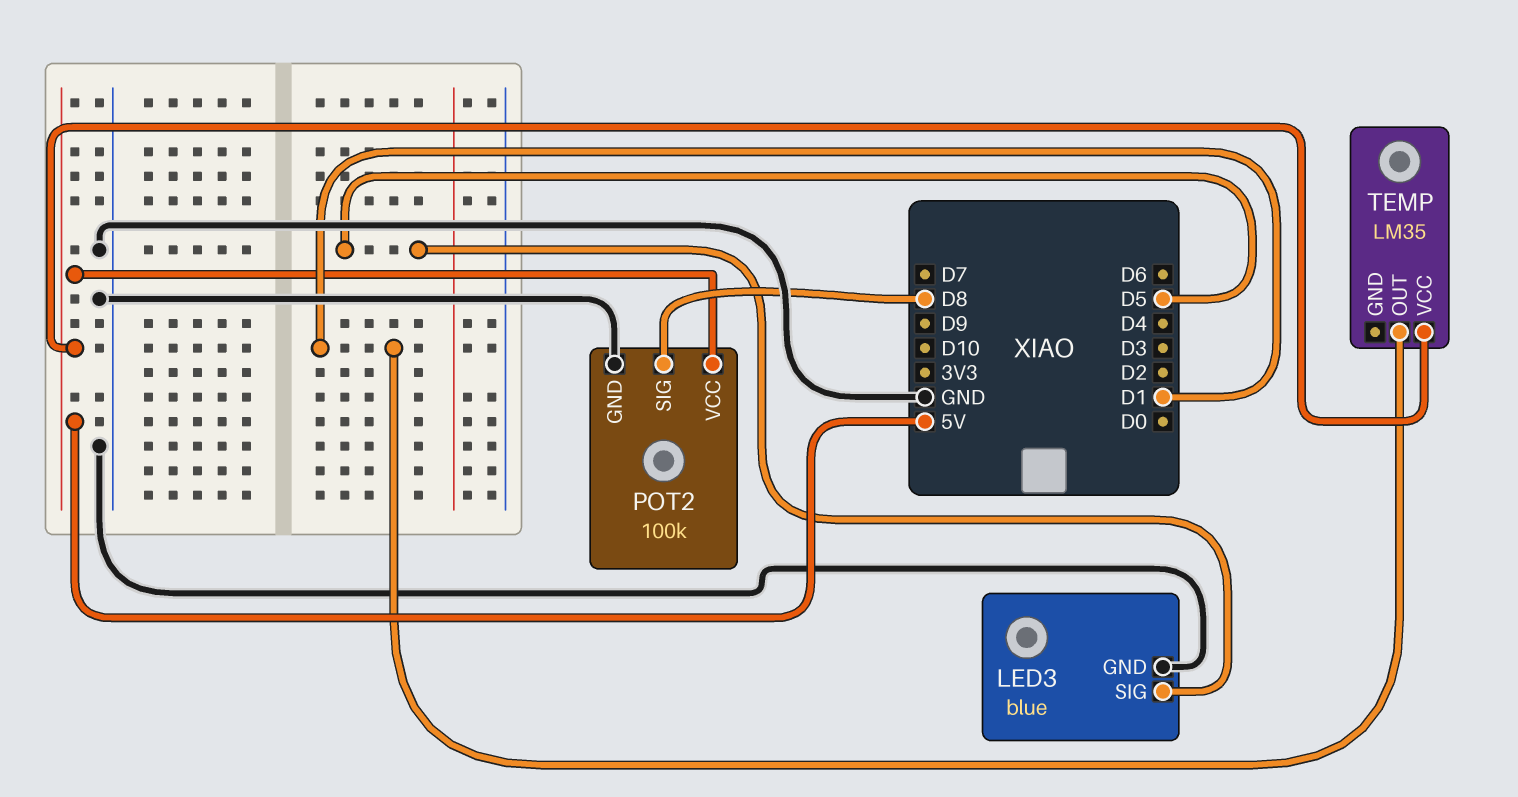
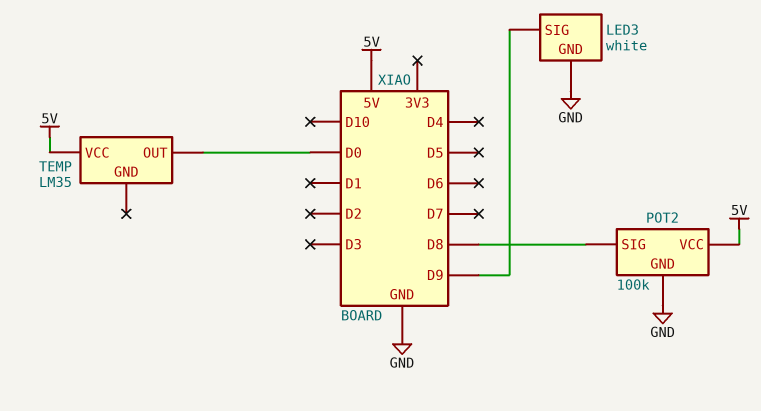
LED3: blue -> white
LED3 pin SIG: D5 -> D9
TEMP pin OUT: D1 -> D0

